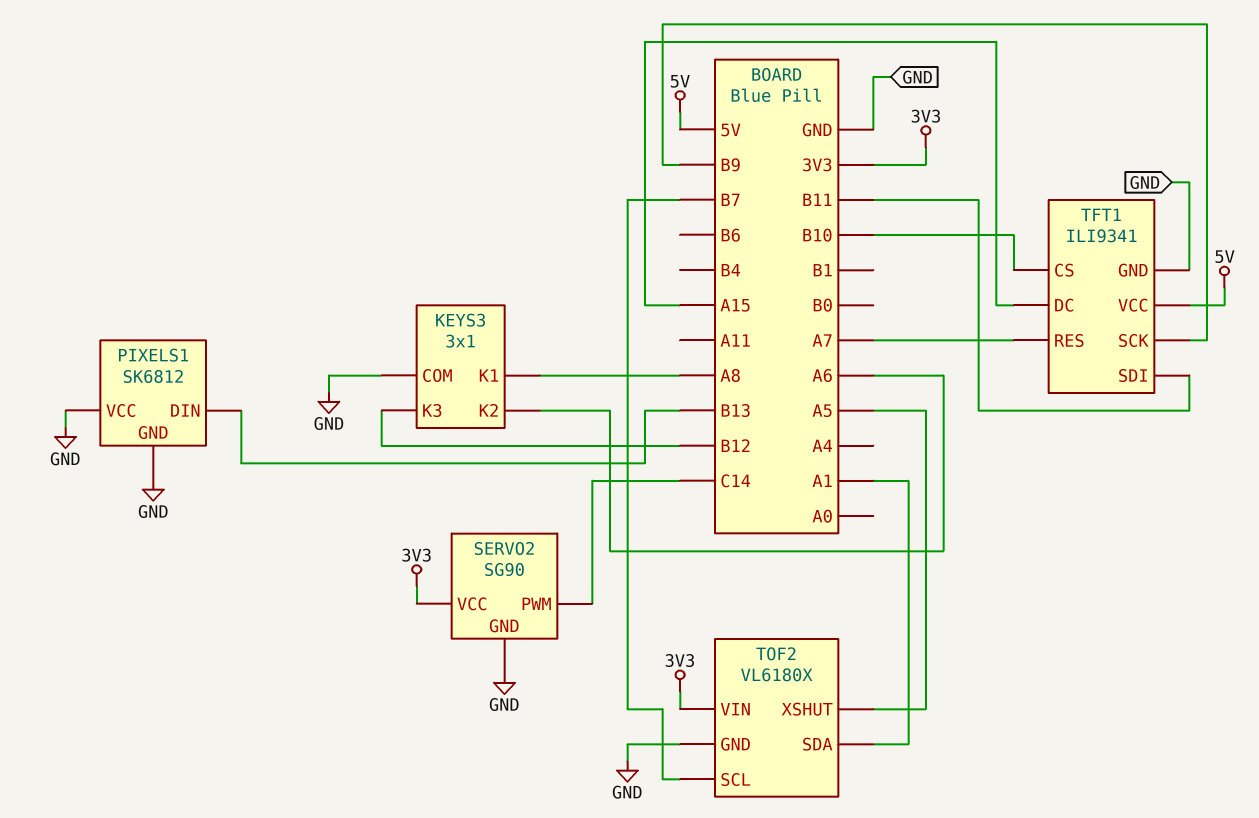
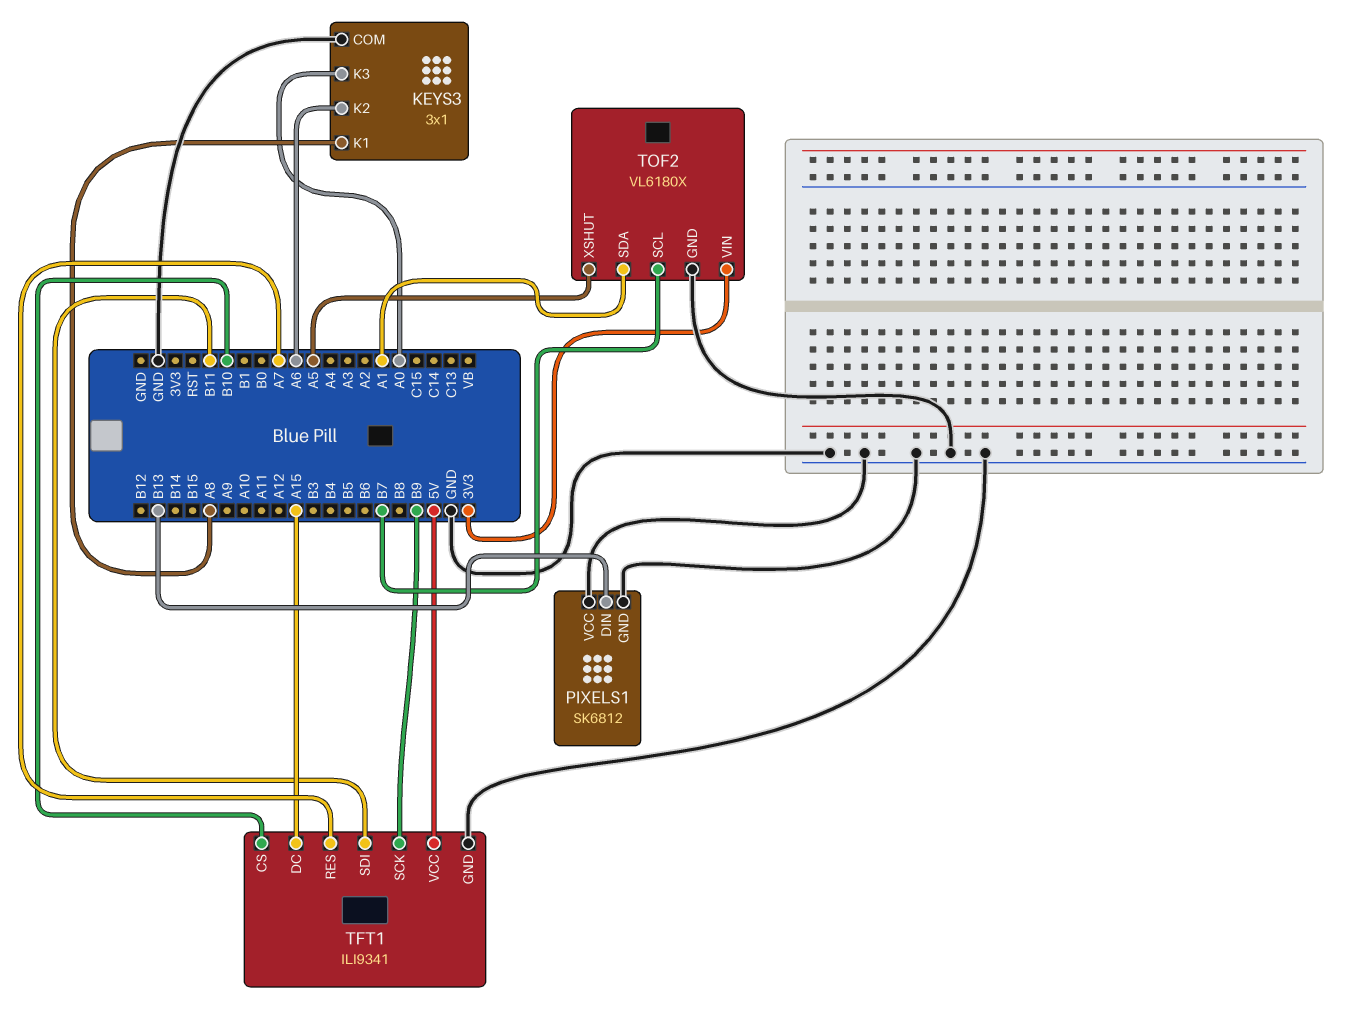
KEYS3 pin K3: B12 -> A0
SERVO2: SG90 -> none
SERVO2 pin GND: GND -> none
SERVO2 pin PWM: C14 -> none
SERVO2 pin VCC: 3V3 -> none

